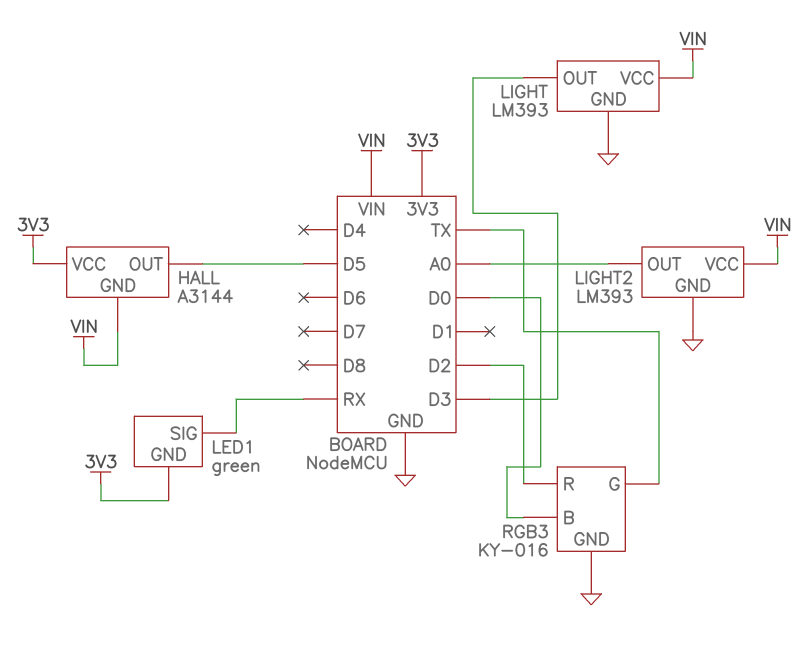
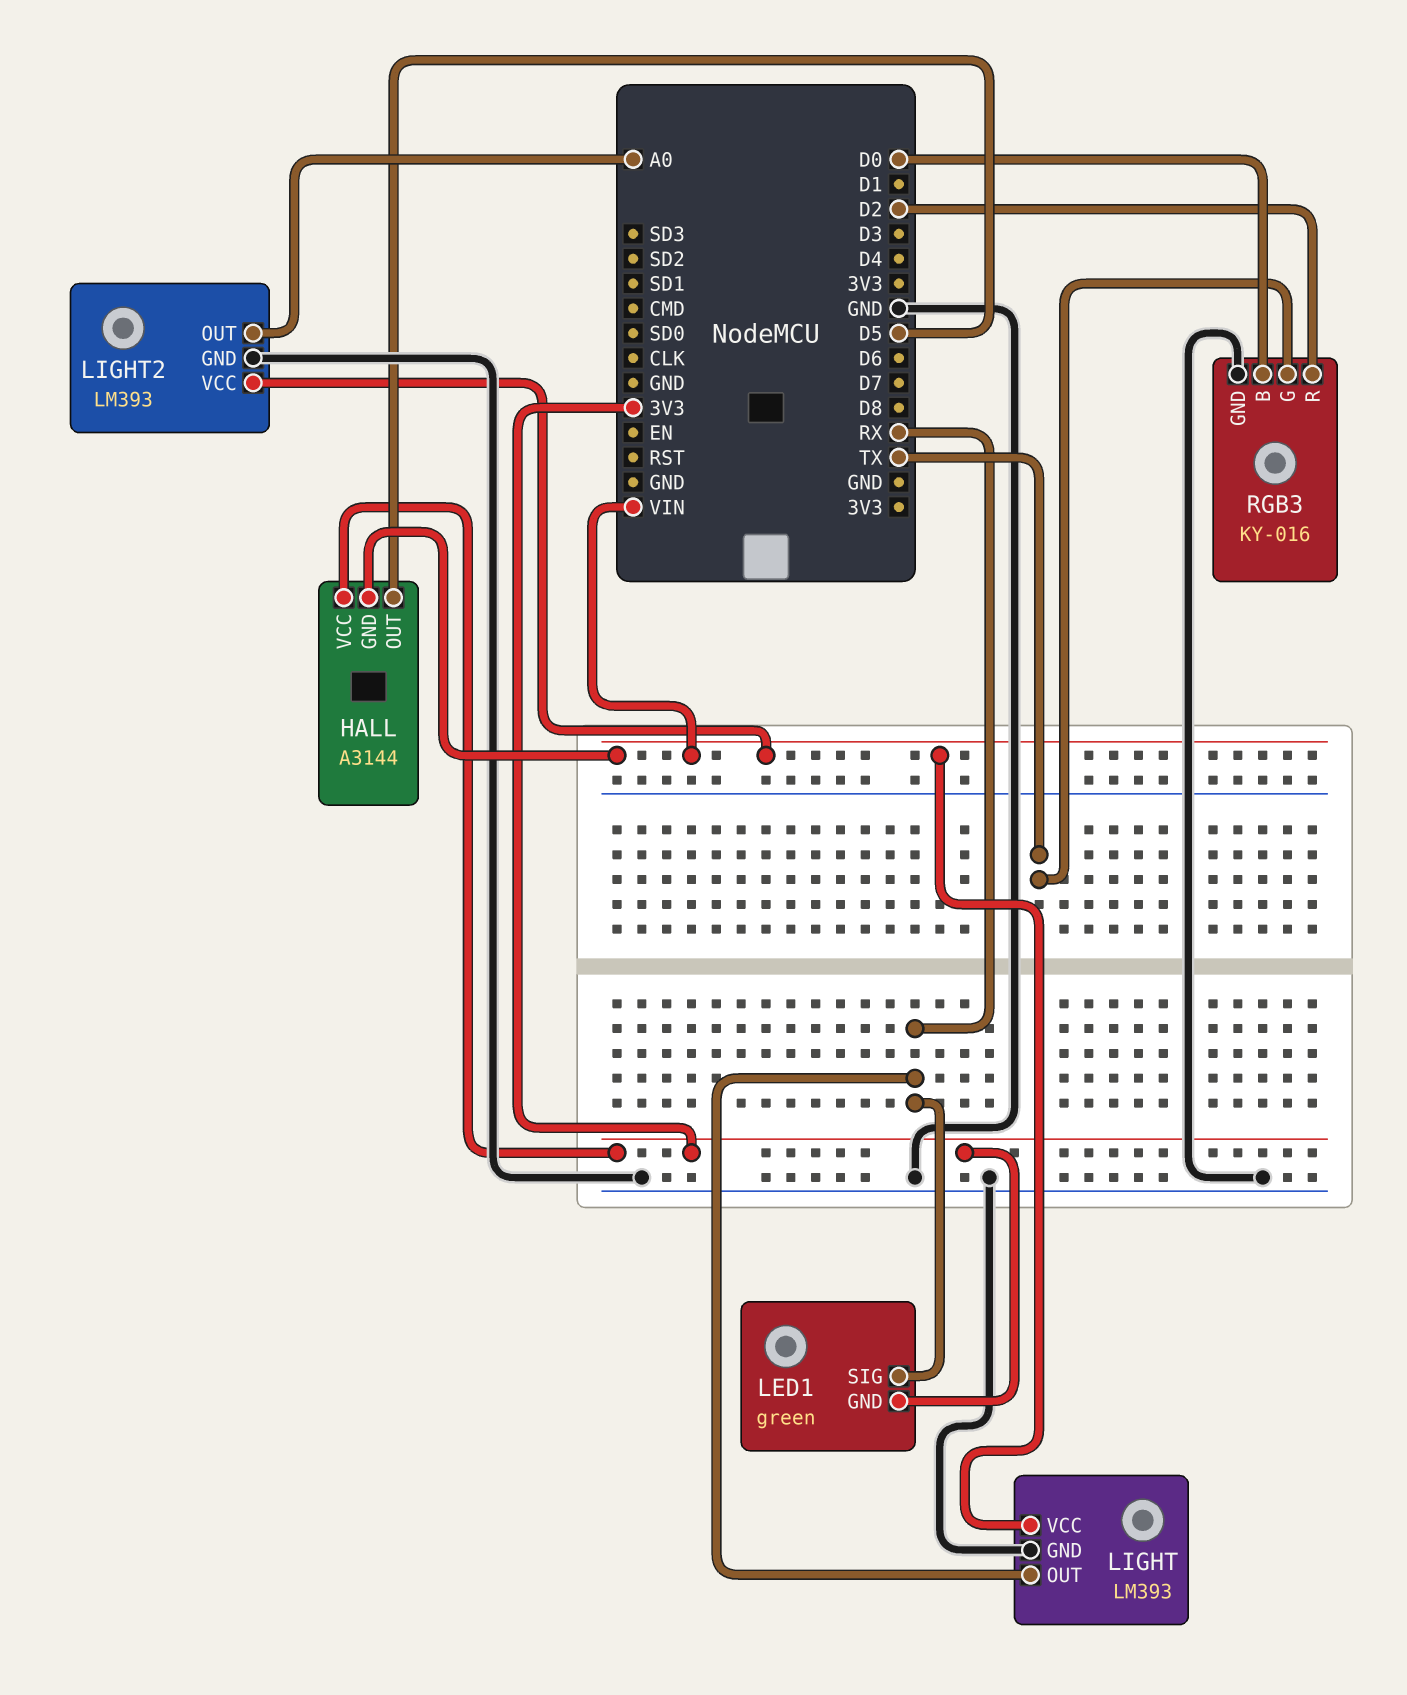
LIGHT pin OUT: D3 -> RX

